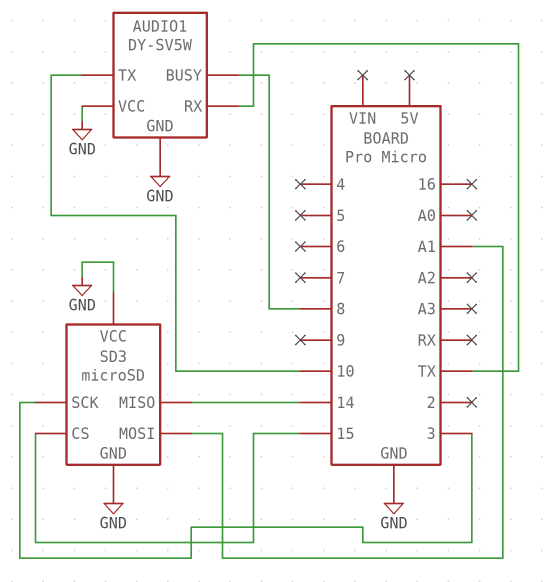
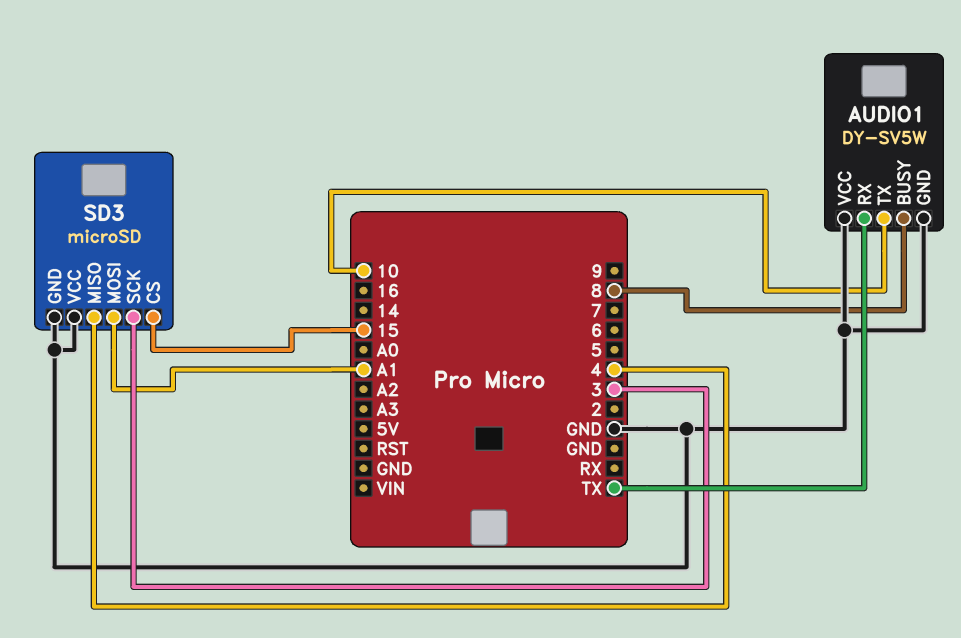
SD3 pin MISO: 14 -> 4

